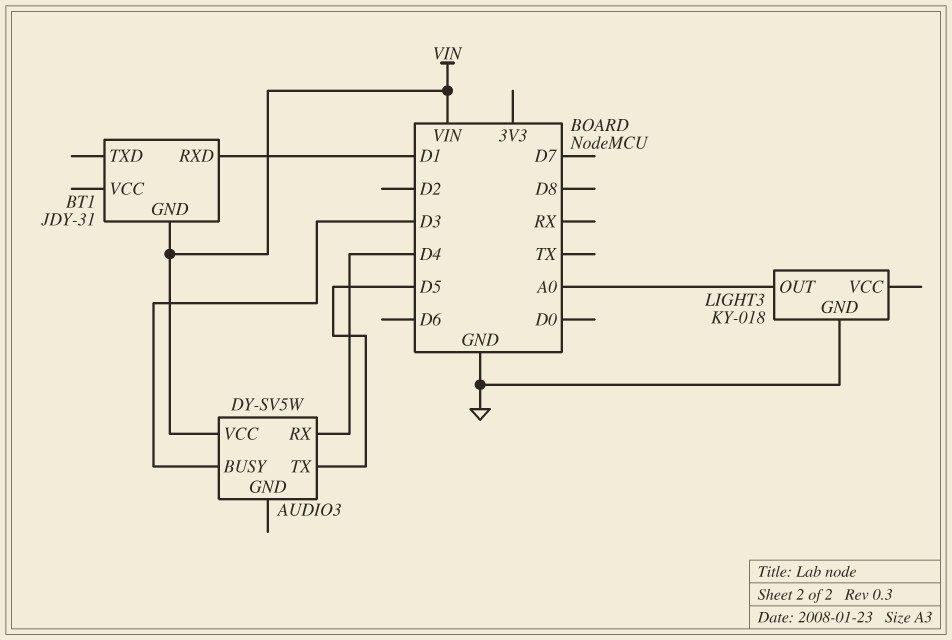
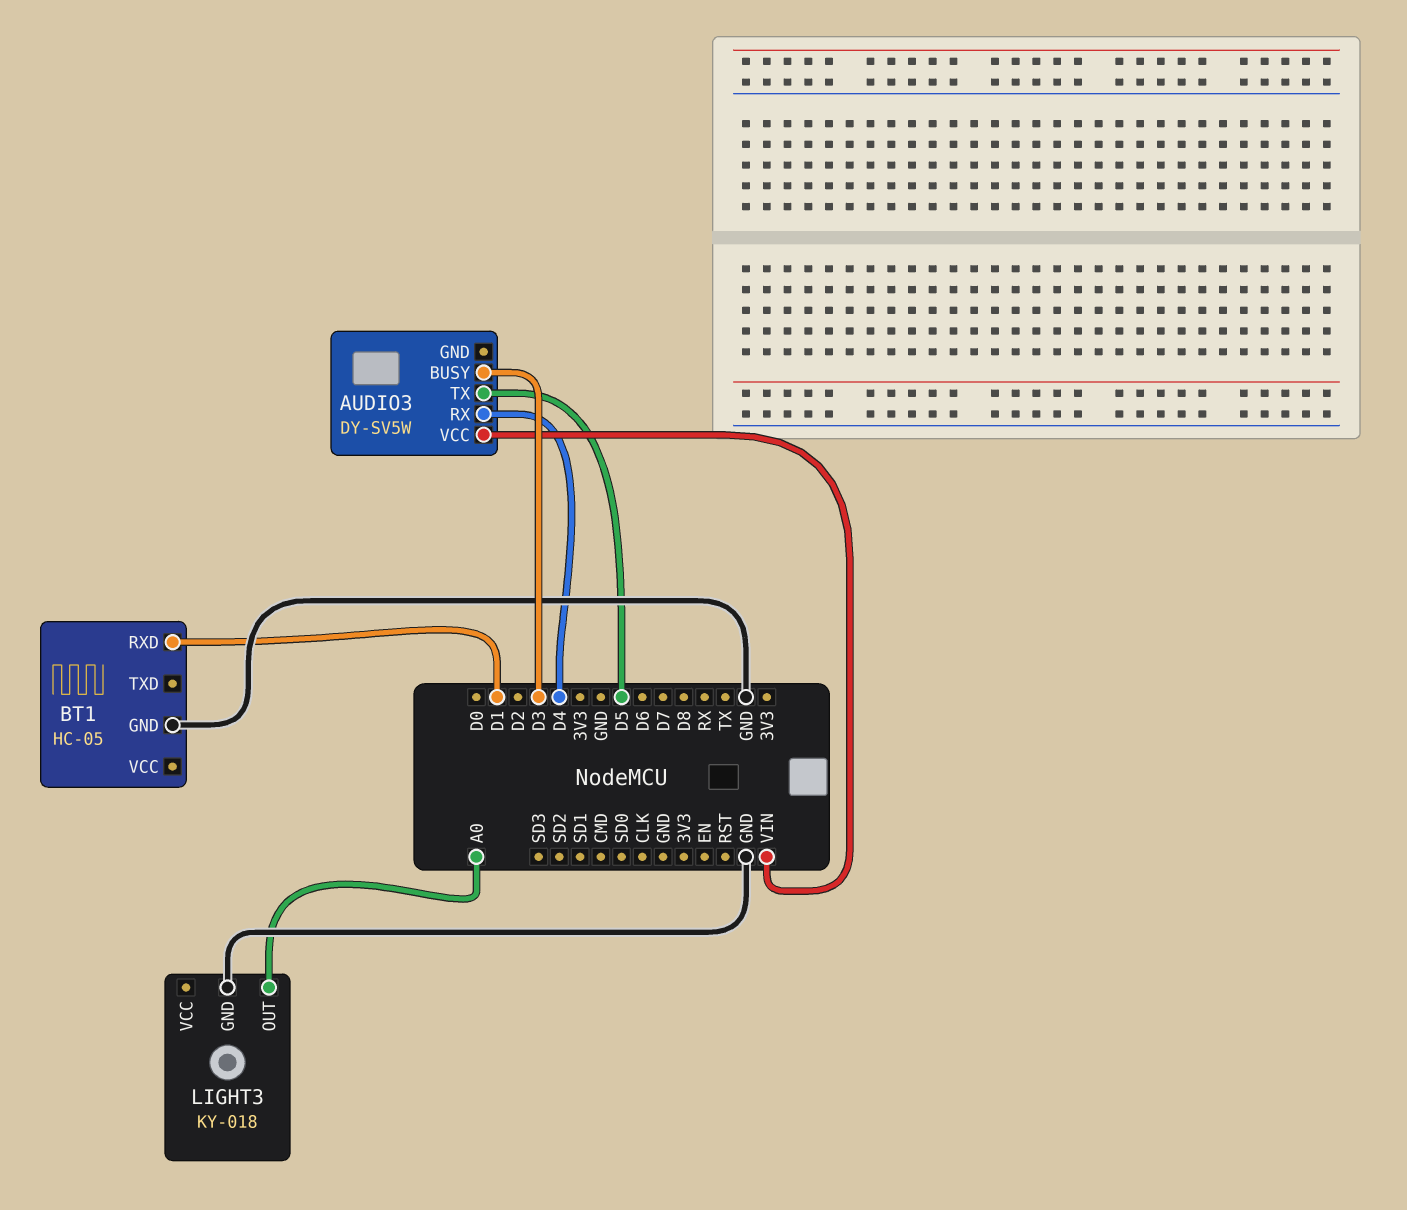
BT1: JDY-31 -> HC-05
BT1 pin GND: VIN -> GND

